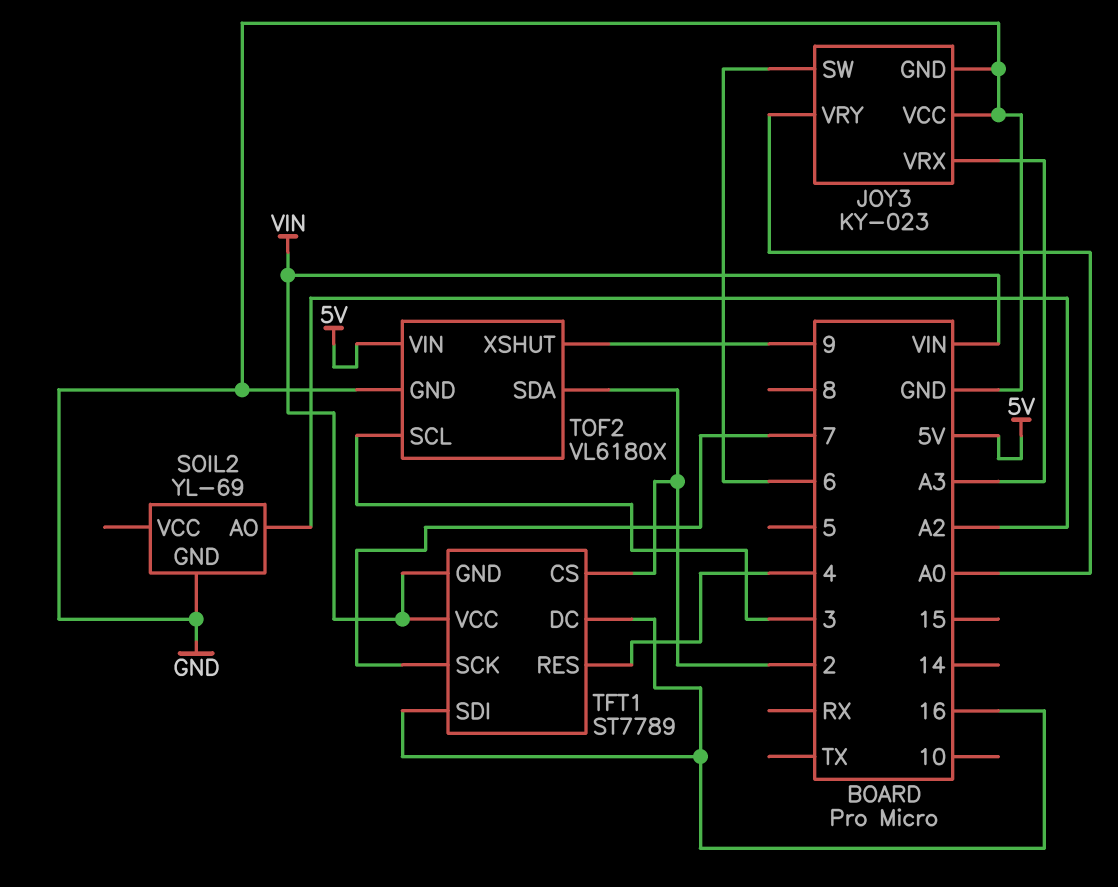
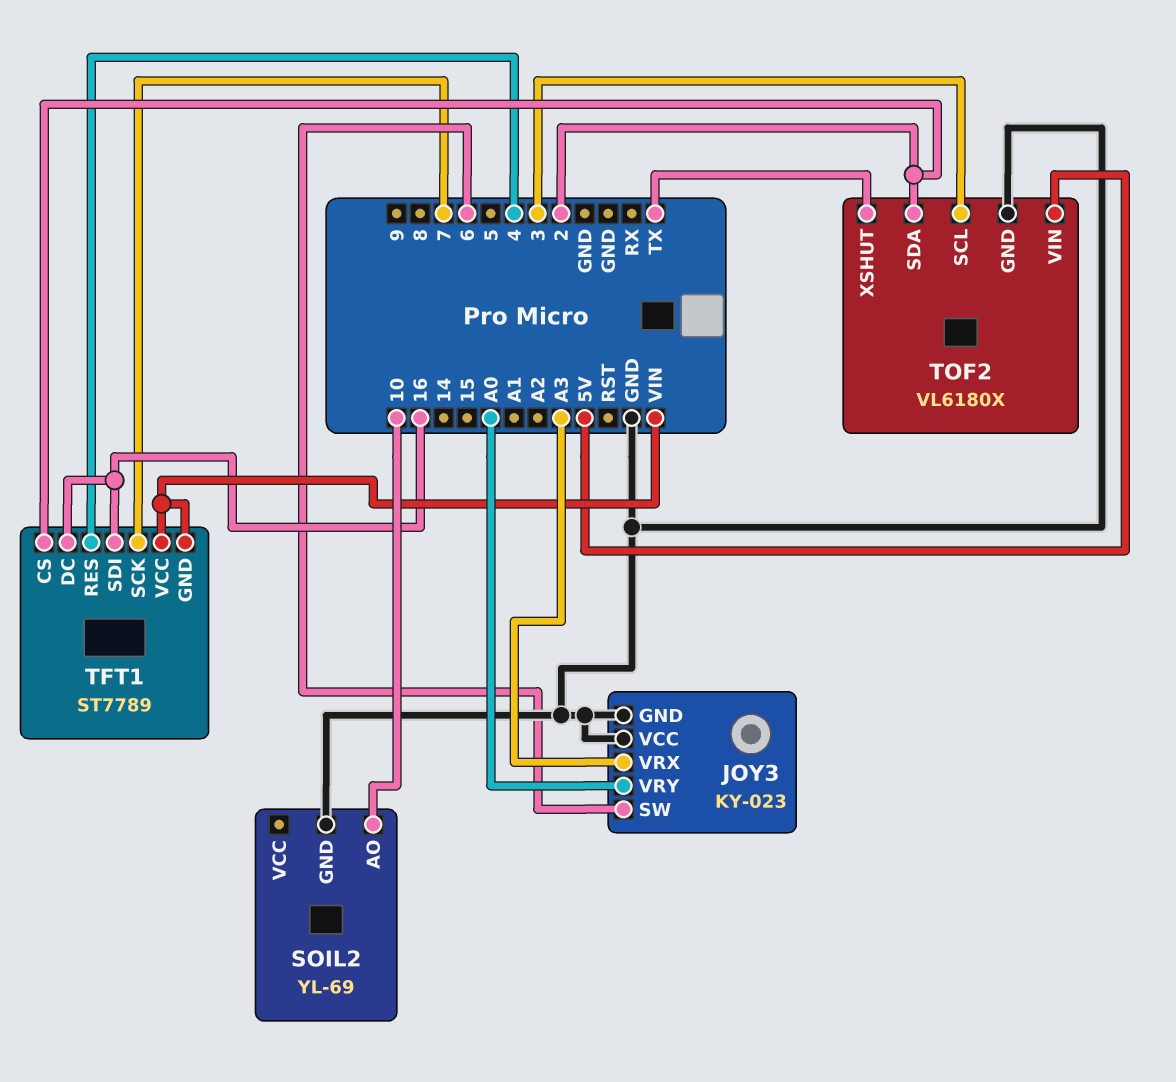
SOIL2 pin AO: A2 -> 10
TOF2 pin XSHUT: 9 -> TX

